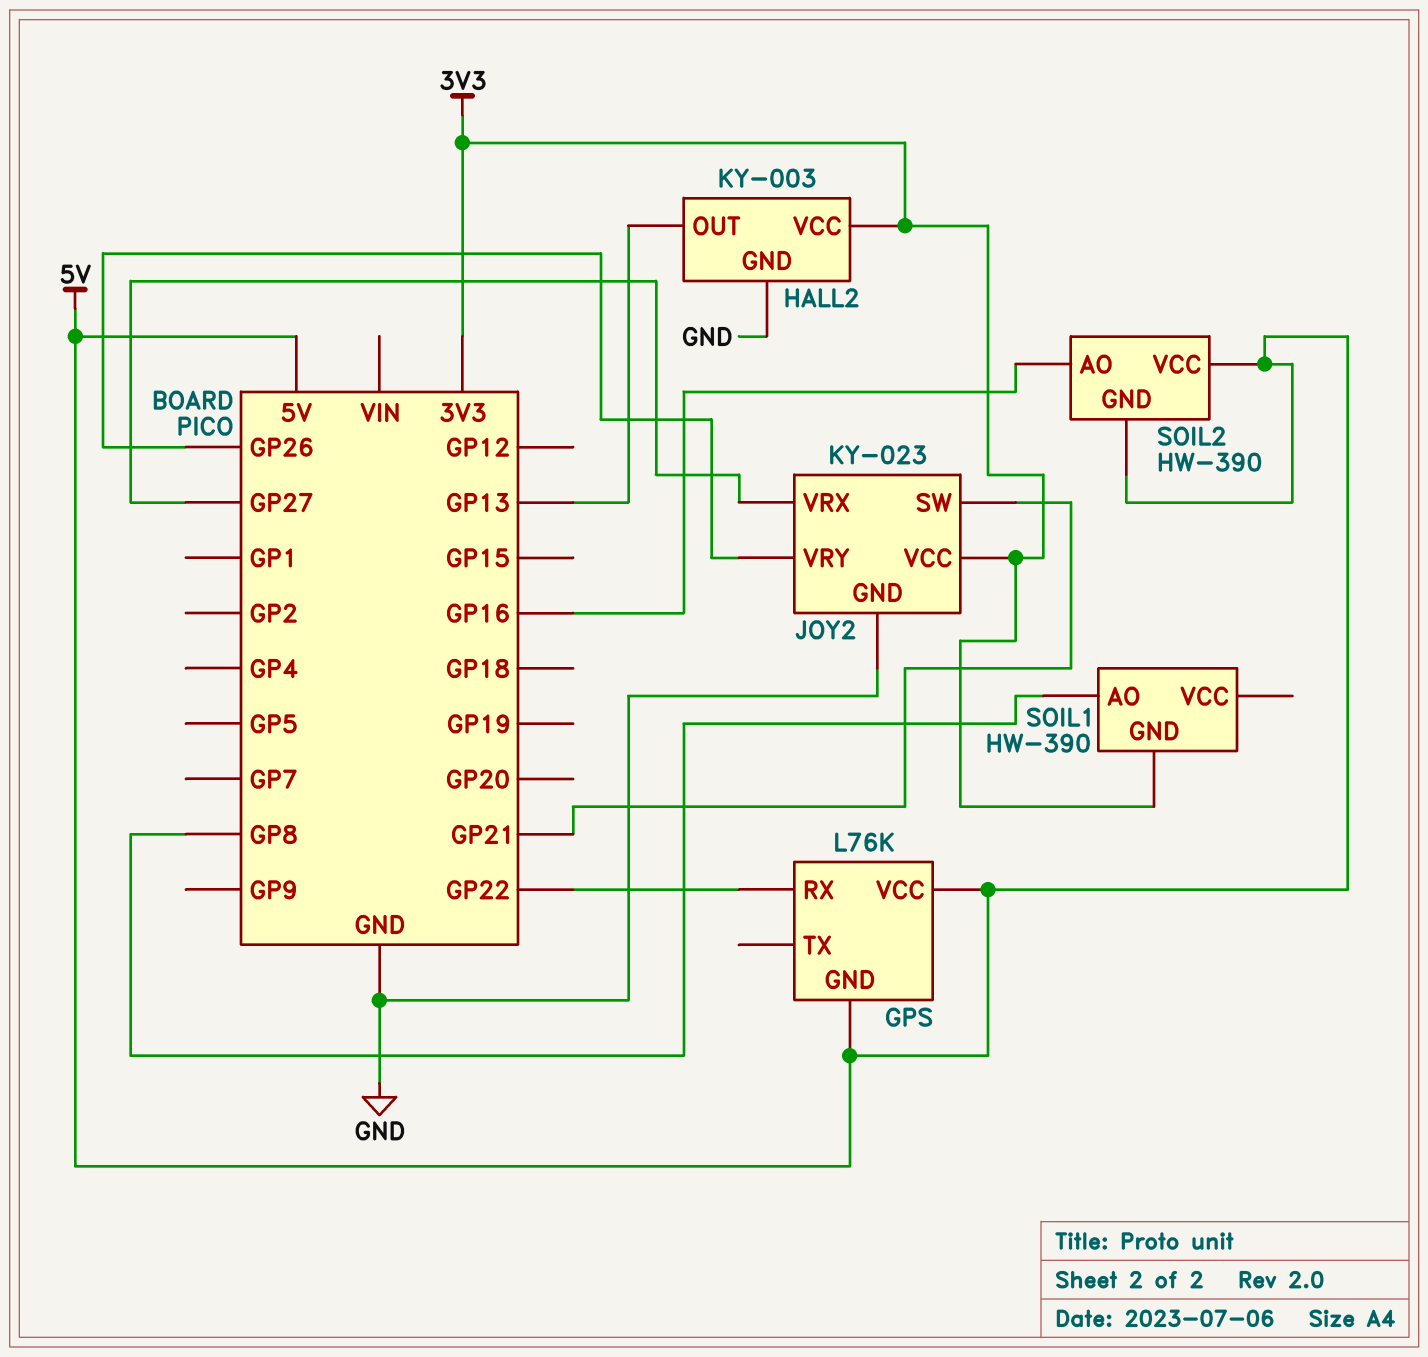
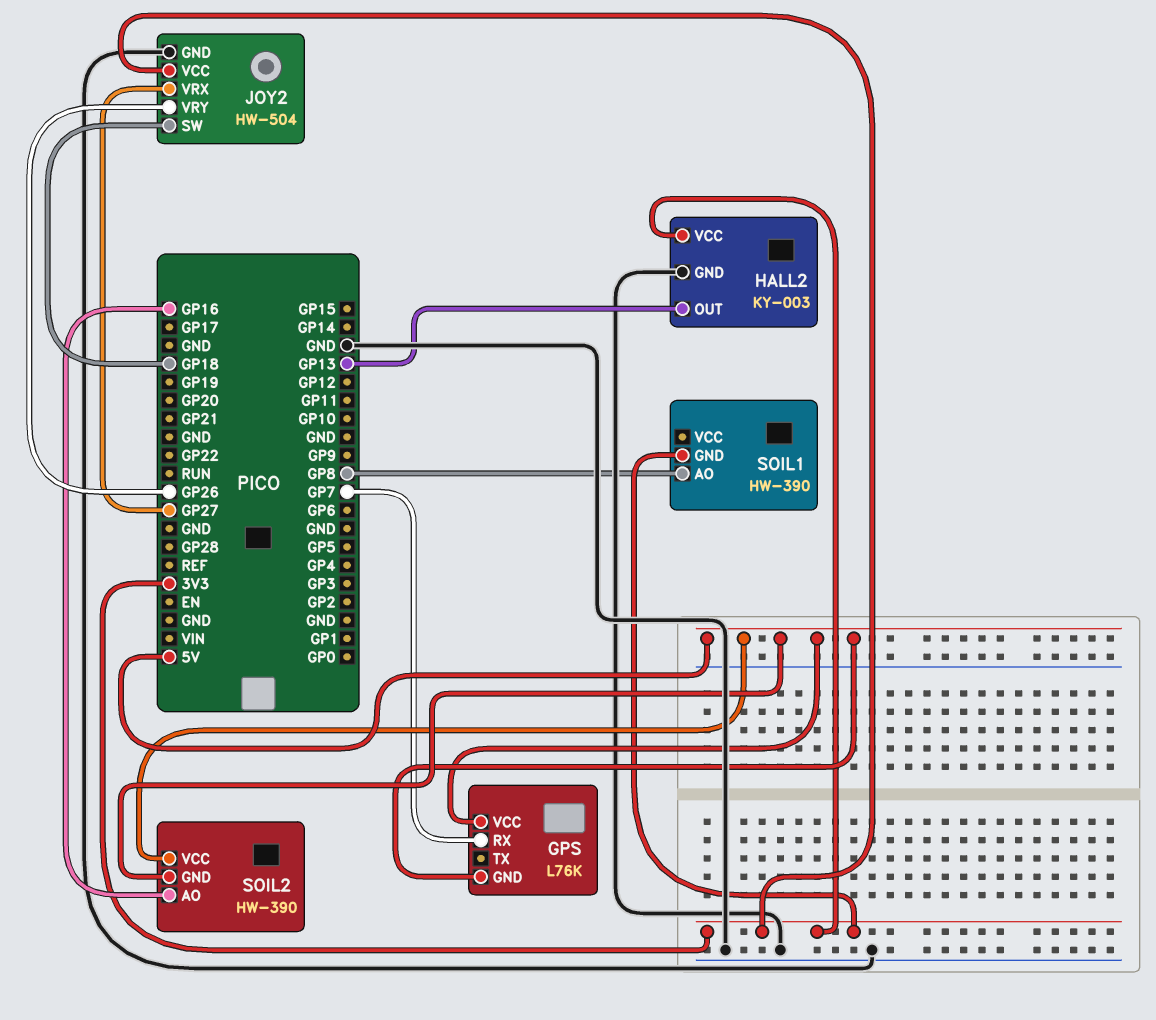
GPS pin RX: GP22 -> GP7
JOY2: KY-023 -> HW-504
JOY2 pin SW: GP21 -> GP18

